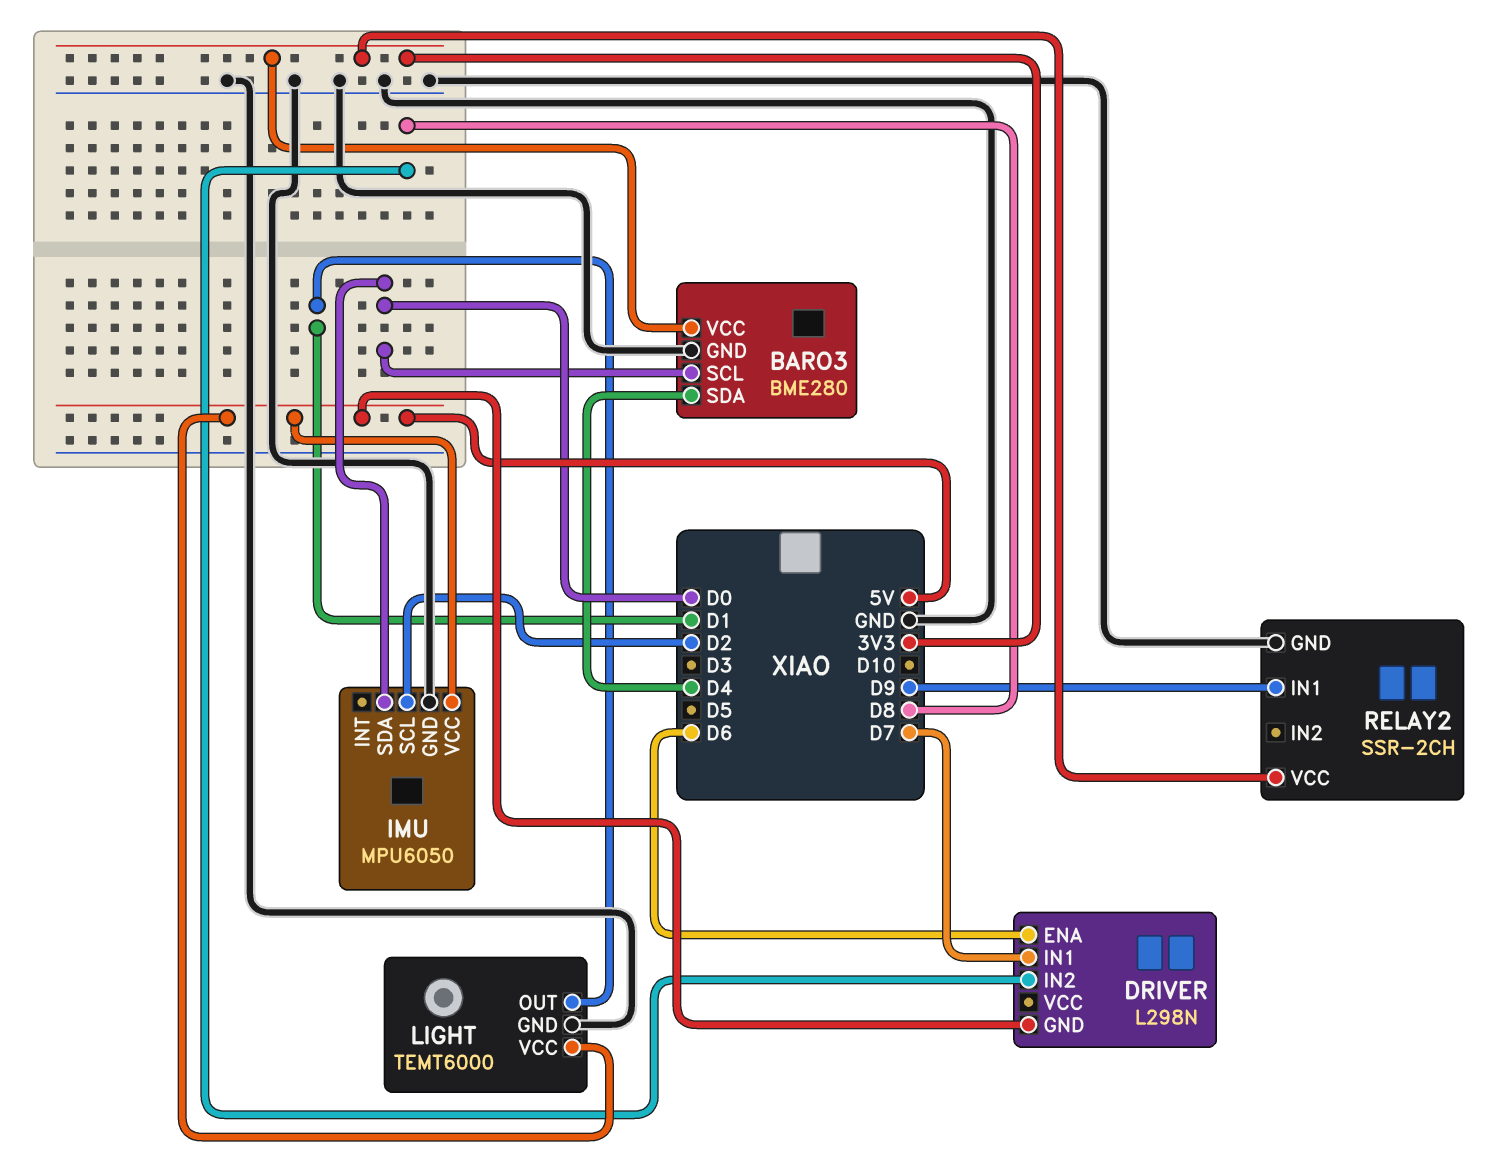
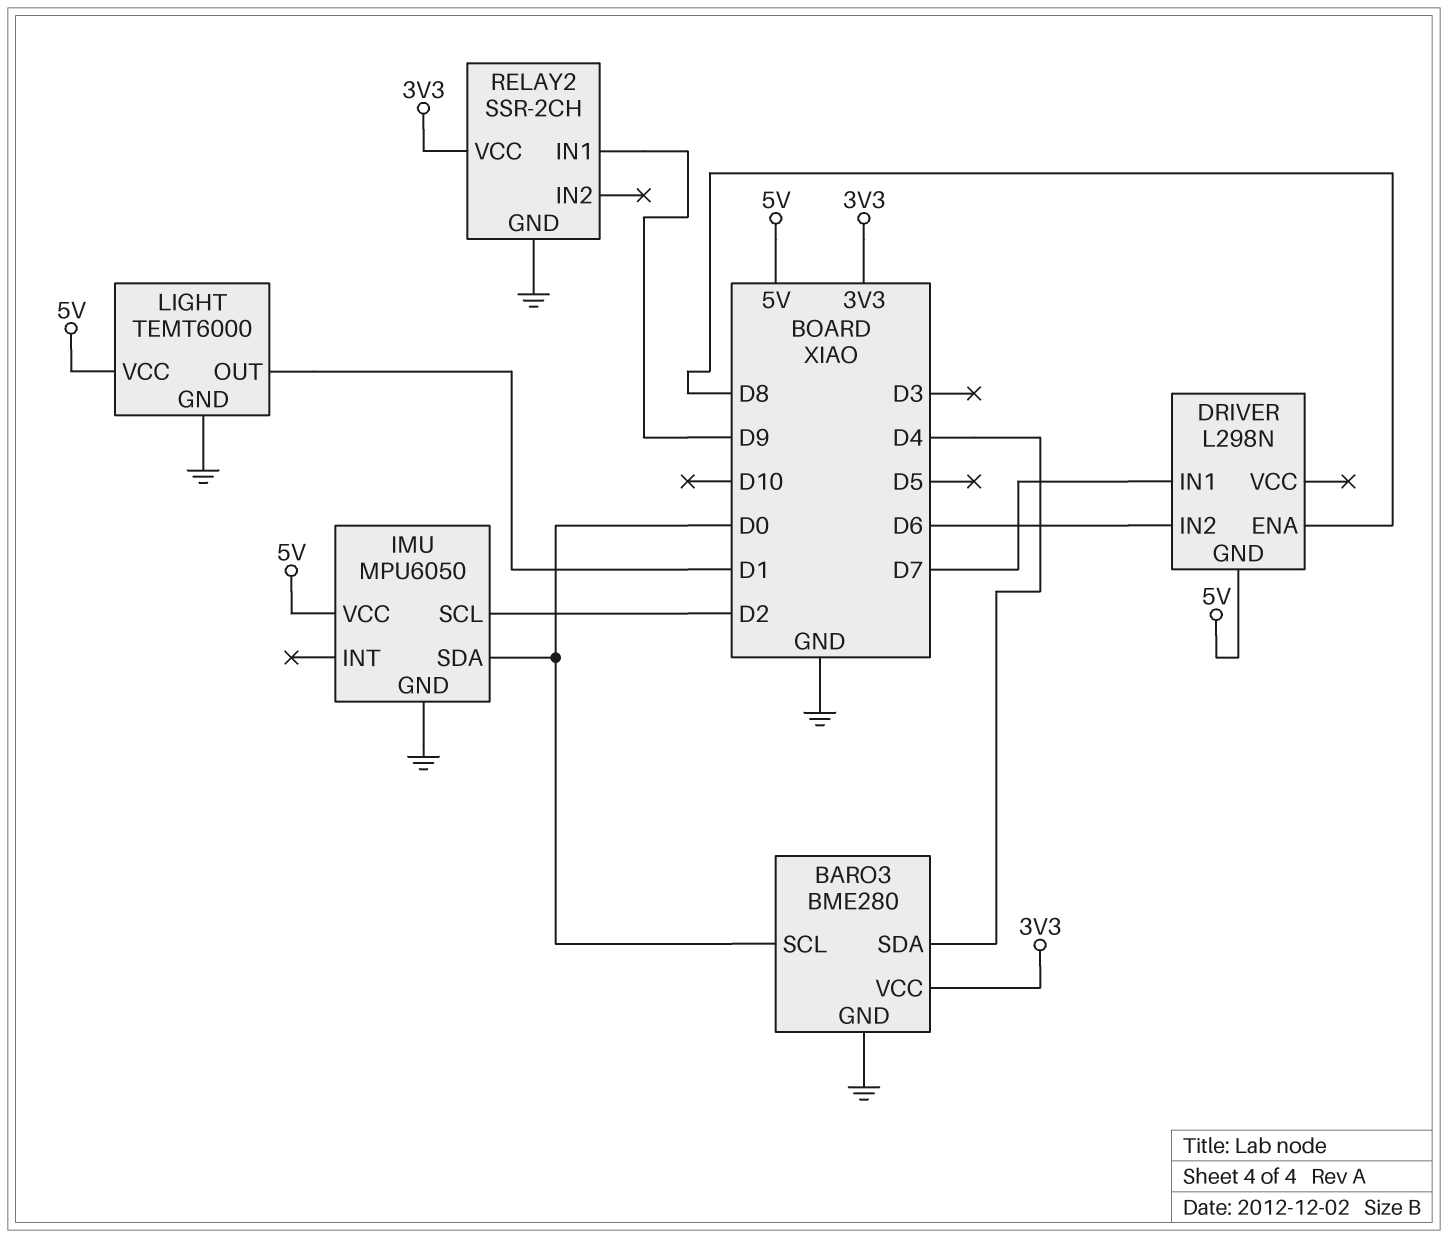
DRIVER pin ENA: D6 -> D8
DRIVER pin IN2: D8 -> D6

